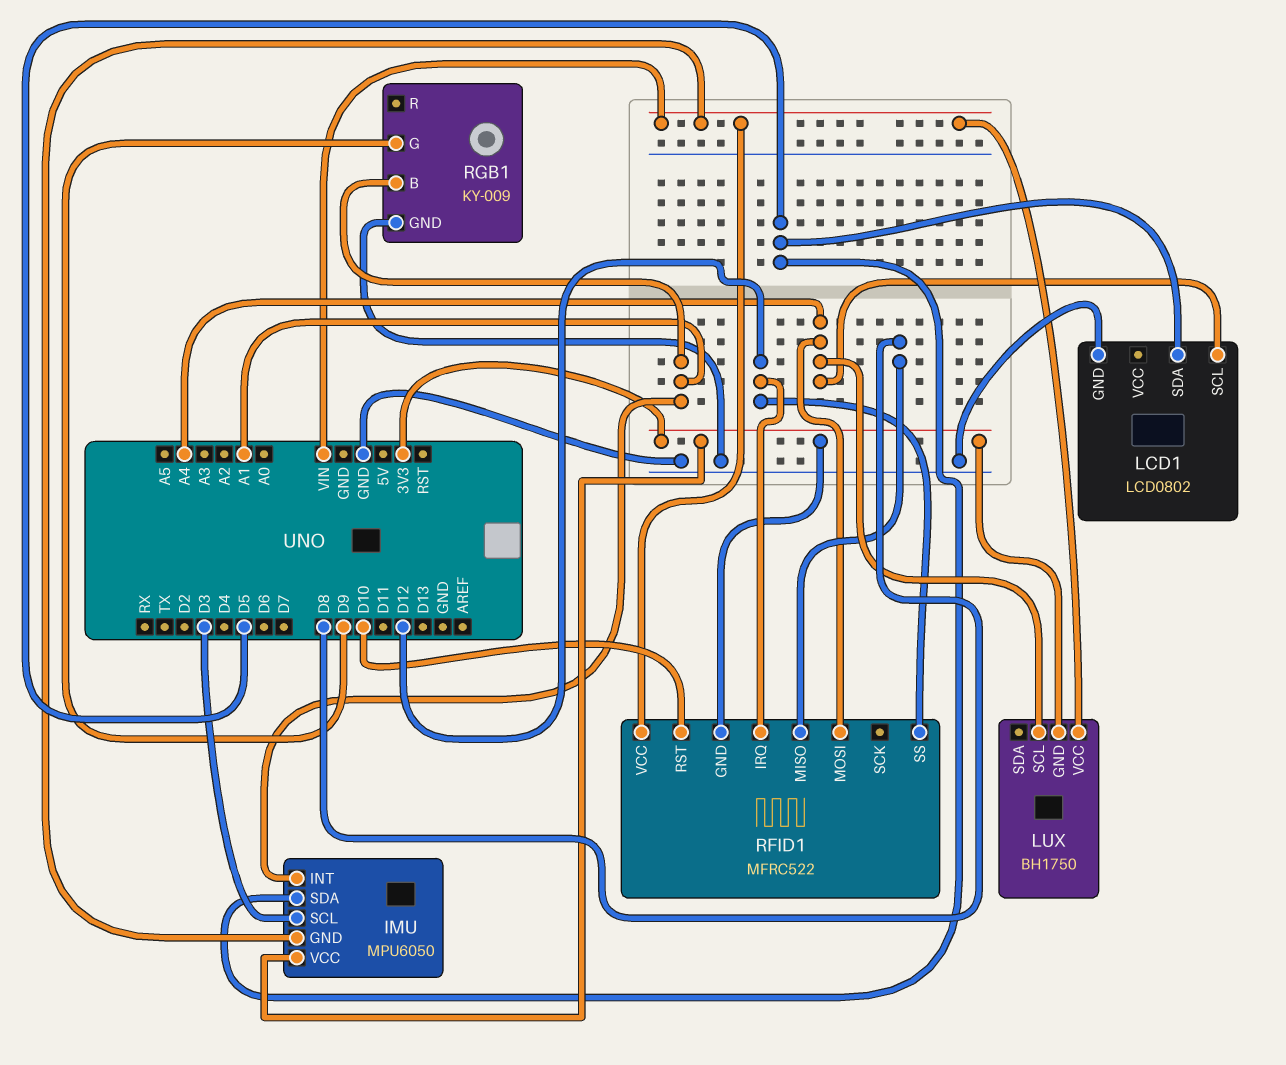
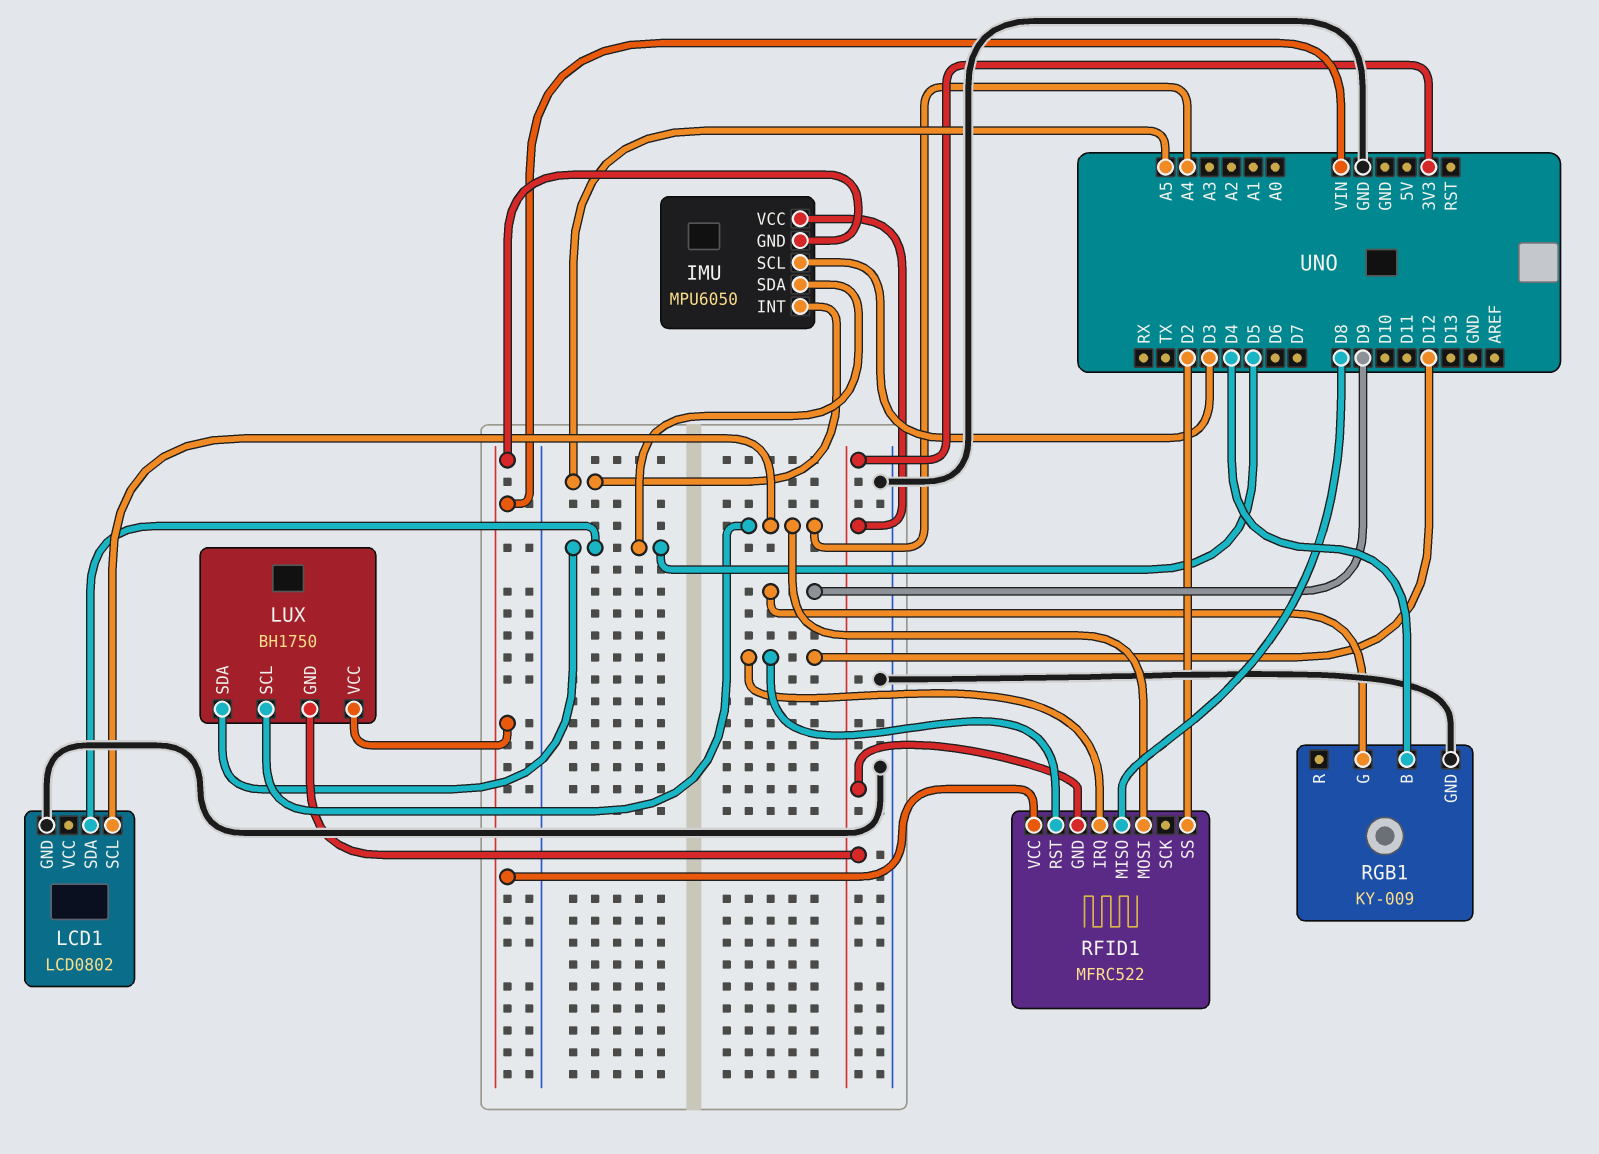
IMU pin INT: A1 -> A5
LUX pin SDA: none -> D5
RFID1 pin RST: D10 -> D12
RFID1 pin SS: D12 -> D2
RGB1 pin B: A1 -> D4

